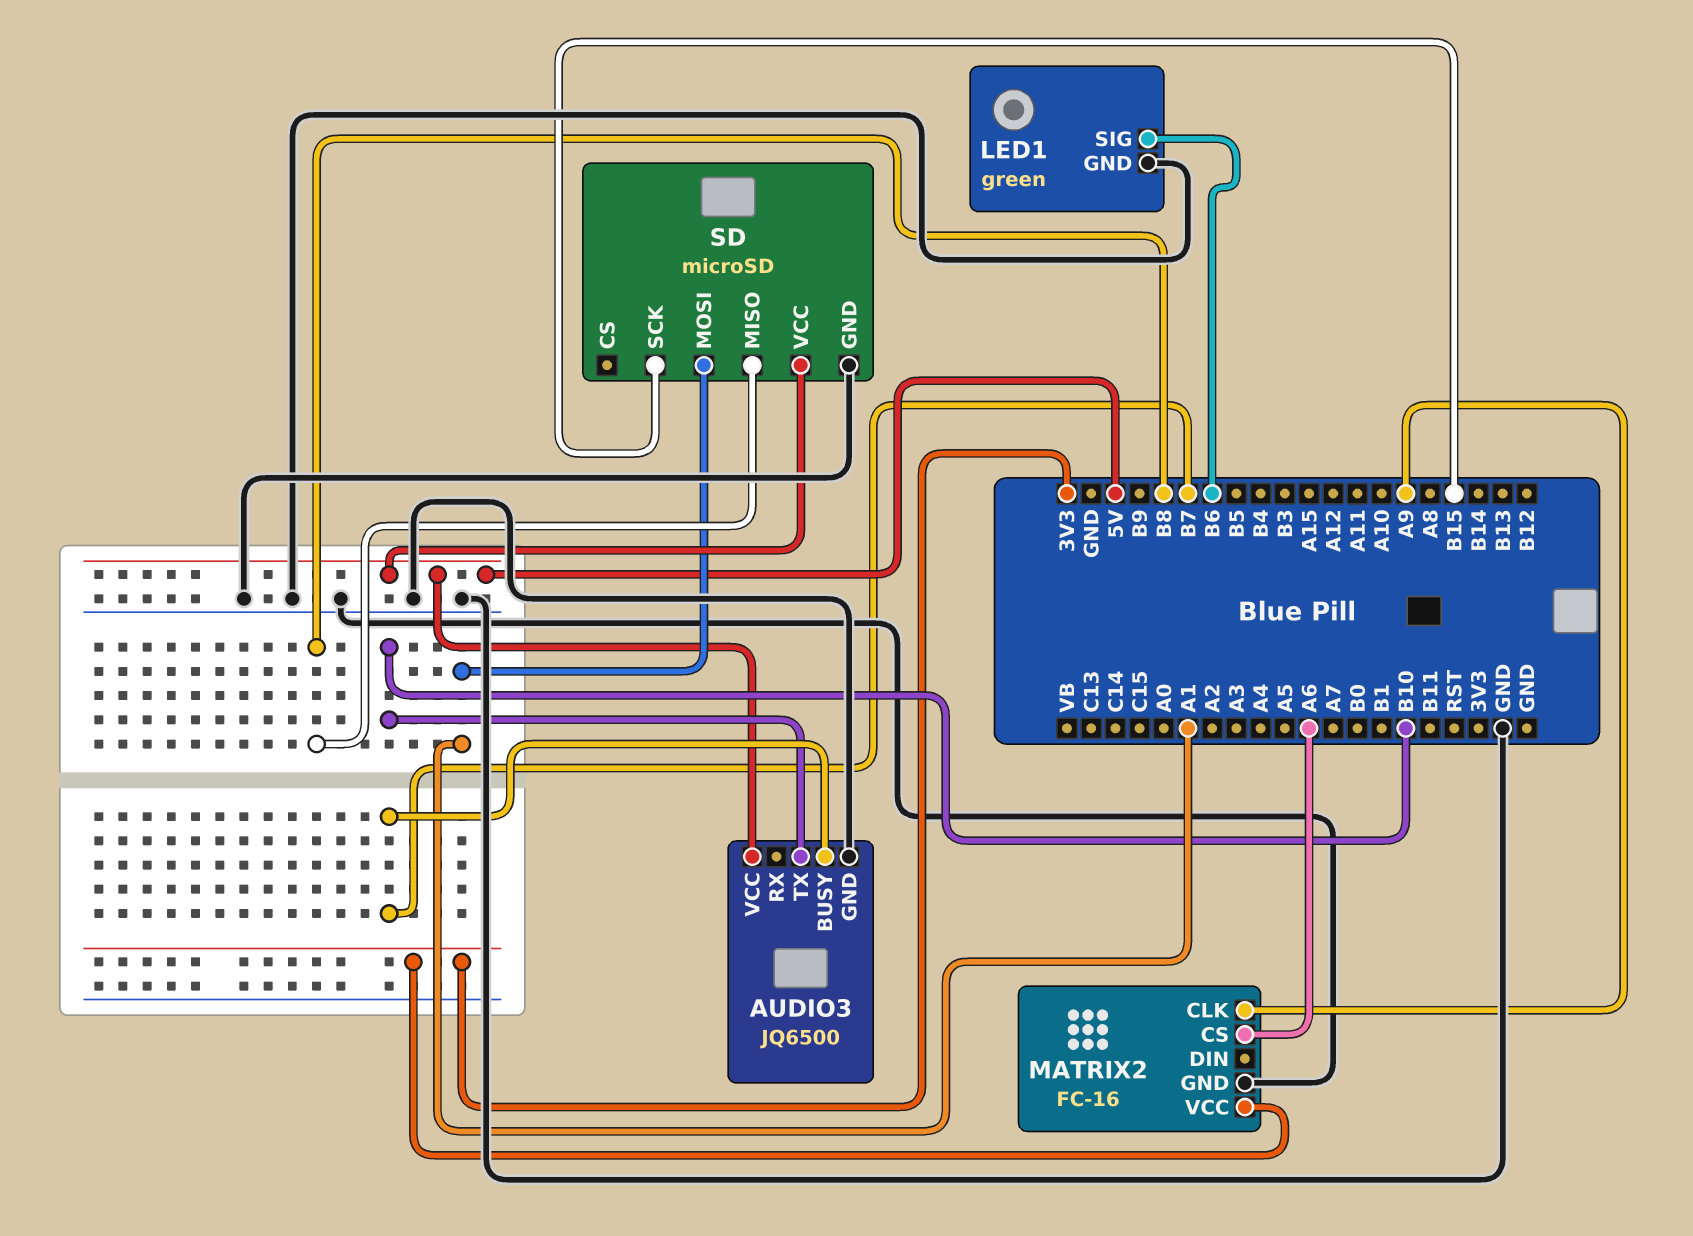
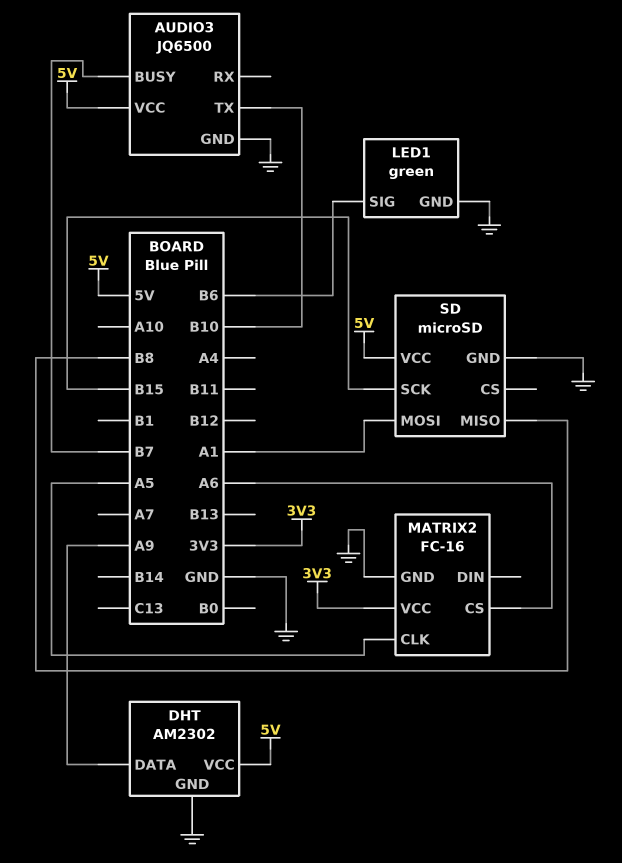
DHT: none -> AM2302
DHT pin DATA: none -> A9
DHT pin GND: none -> GND
DHT pin VCC: none -> 5V
MATRIX2 pin CLK: A9 -> A5

